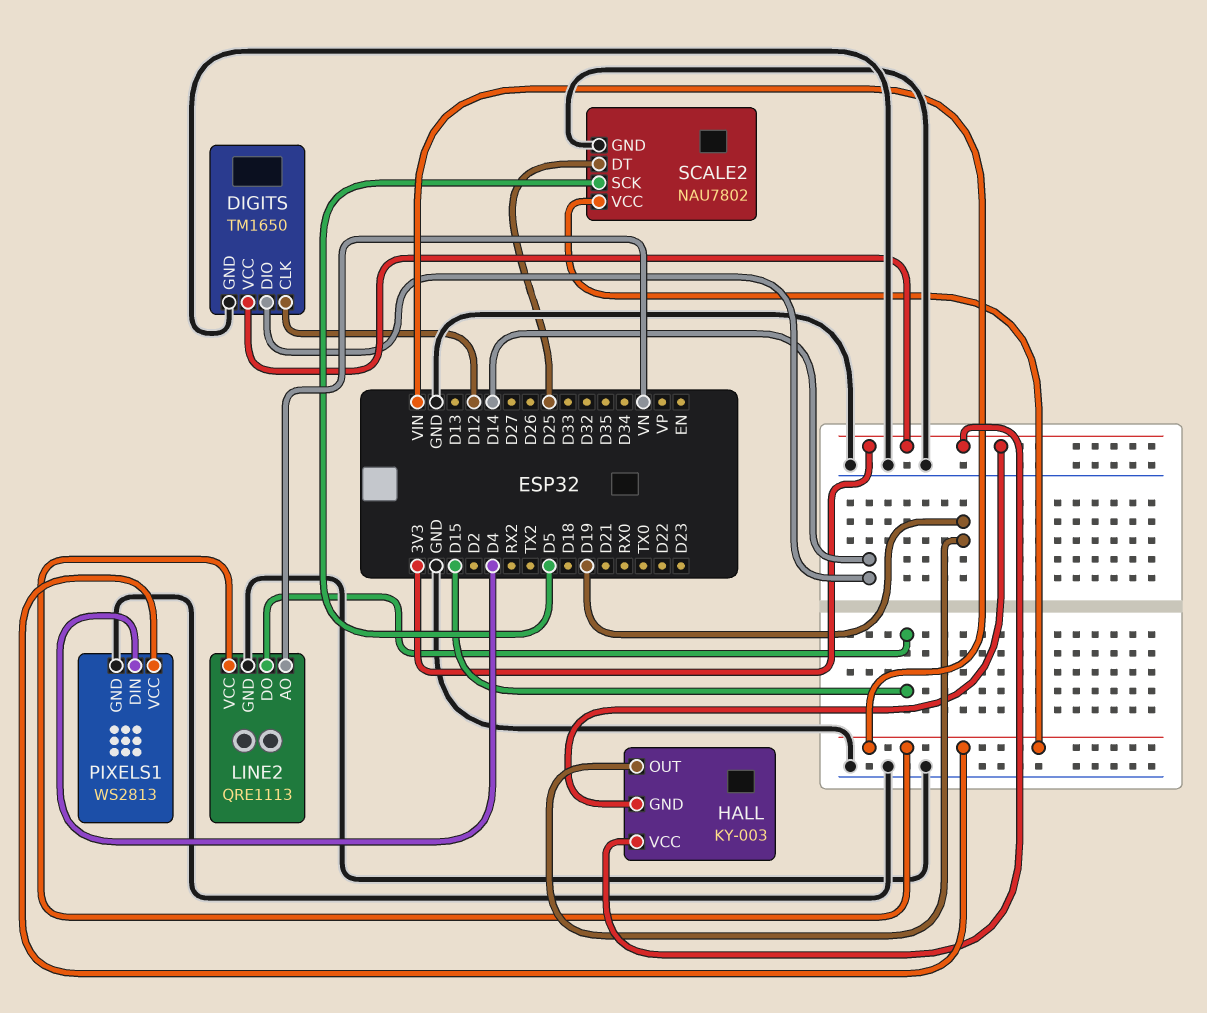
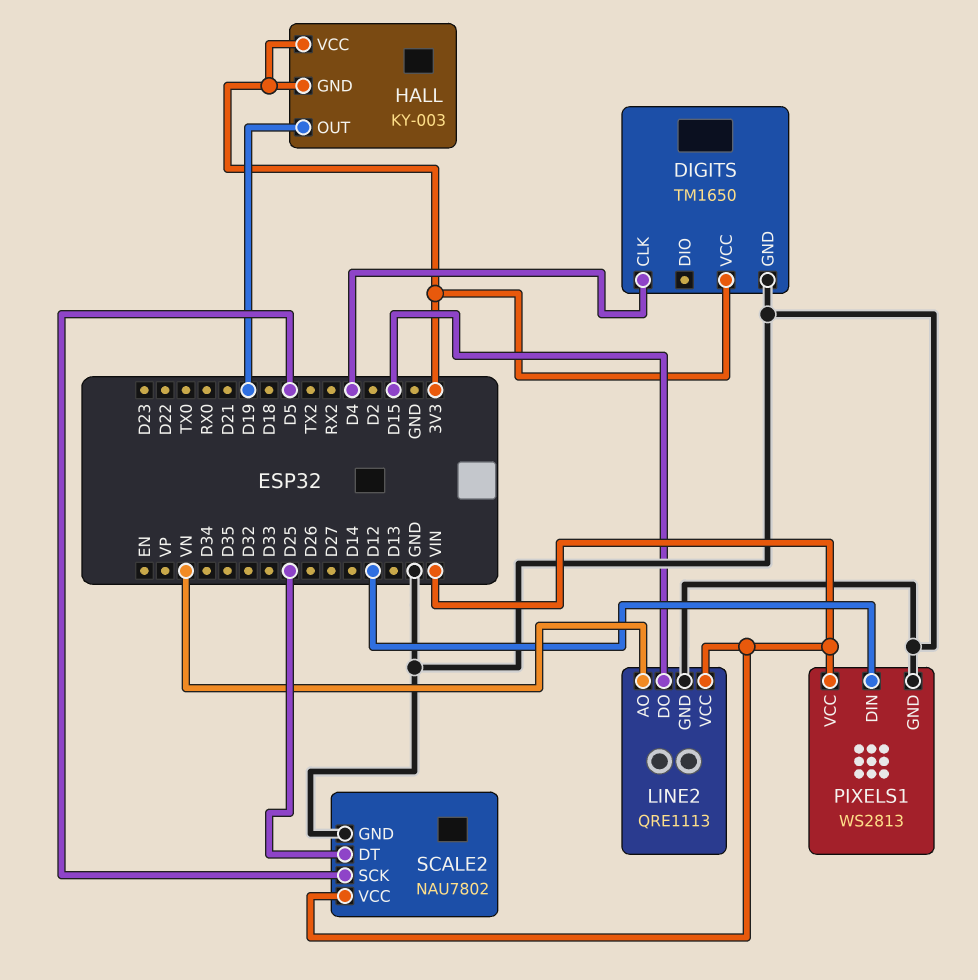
DIGITS pin CLK: D12 -> D4
DIGITS pin DIO: D14 -> none
PIXELS1 pin DIN: D4 -> D12

